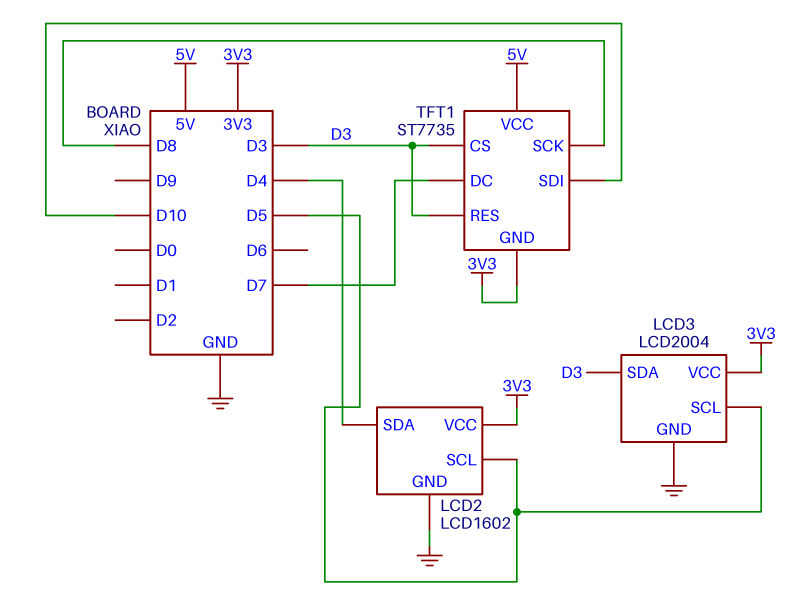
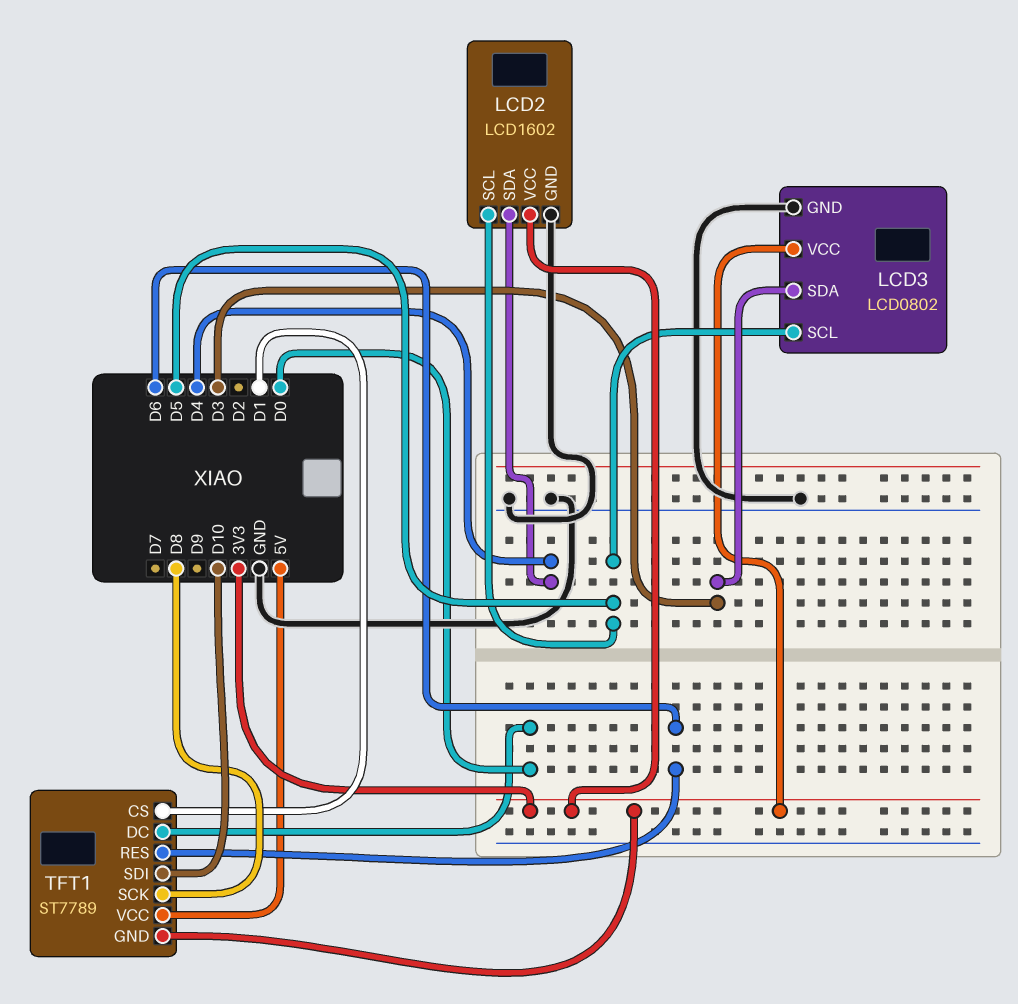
LCD3: LCD2004 -> LCD0802
TFT1: ST7735 -> ST7789
TFT1 pin CS: D3 -> D1
TFT1 pin DC: D7 -> D0
TFT1 pin RES: D3 -> D6

